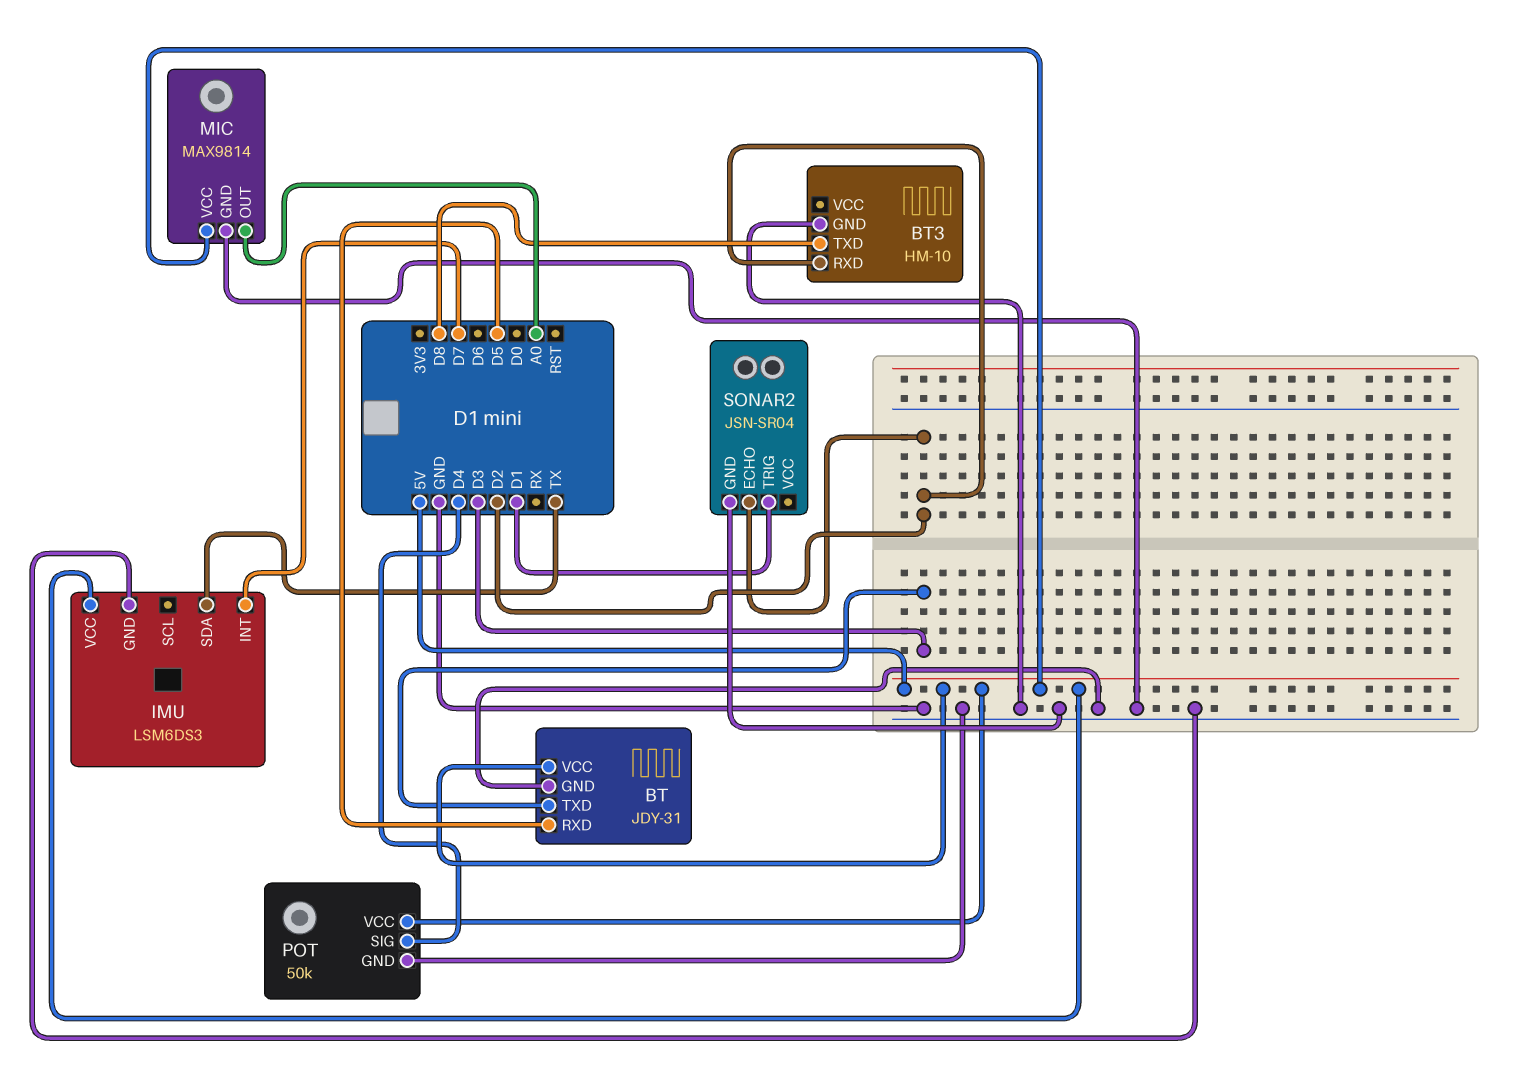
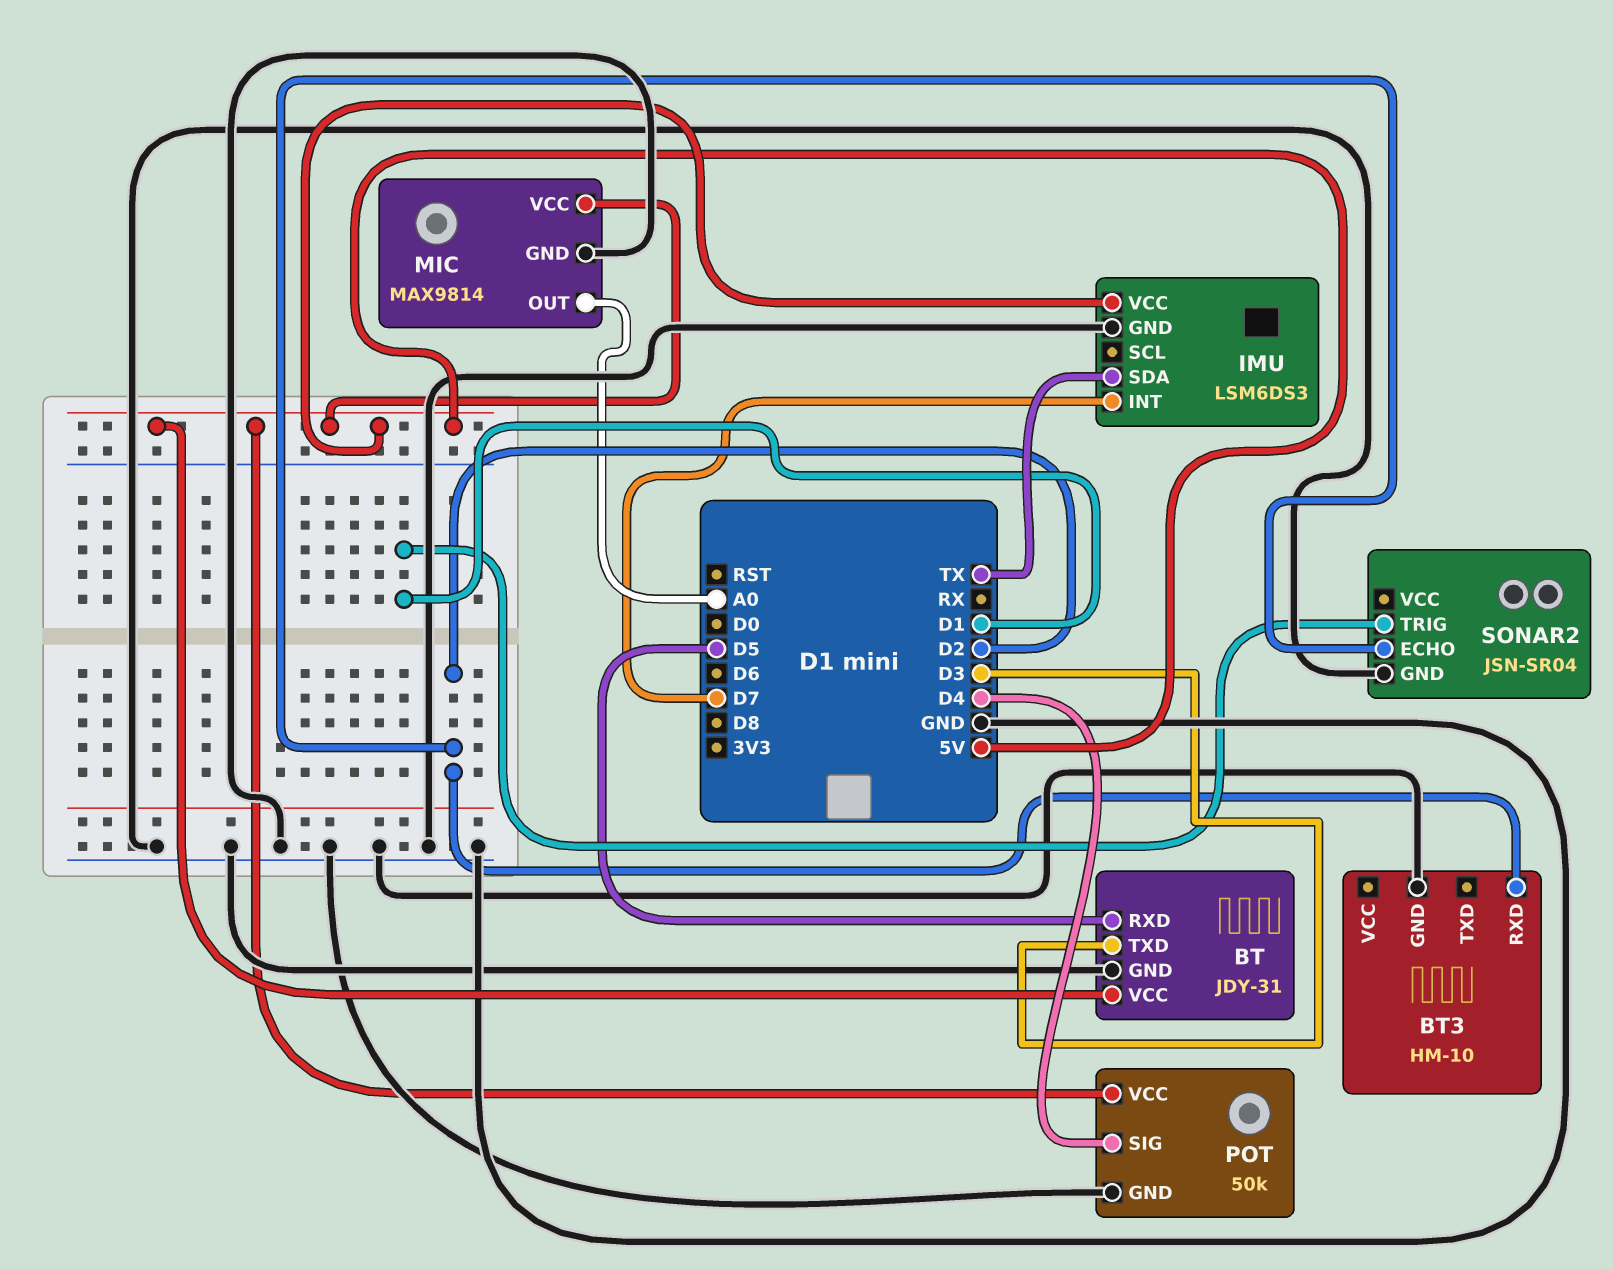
BT3 pin TXD: D8 -> none

